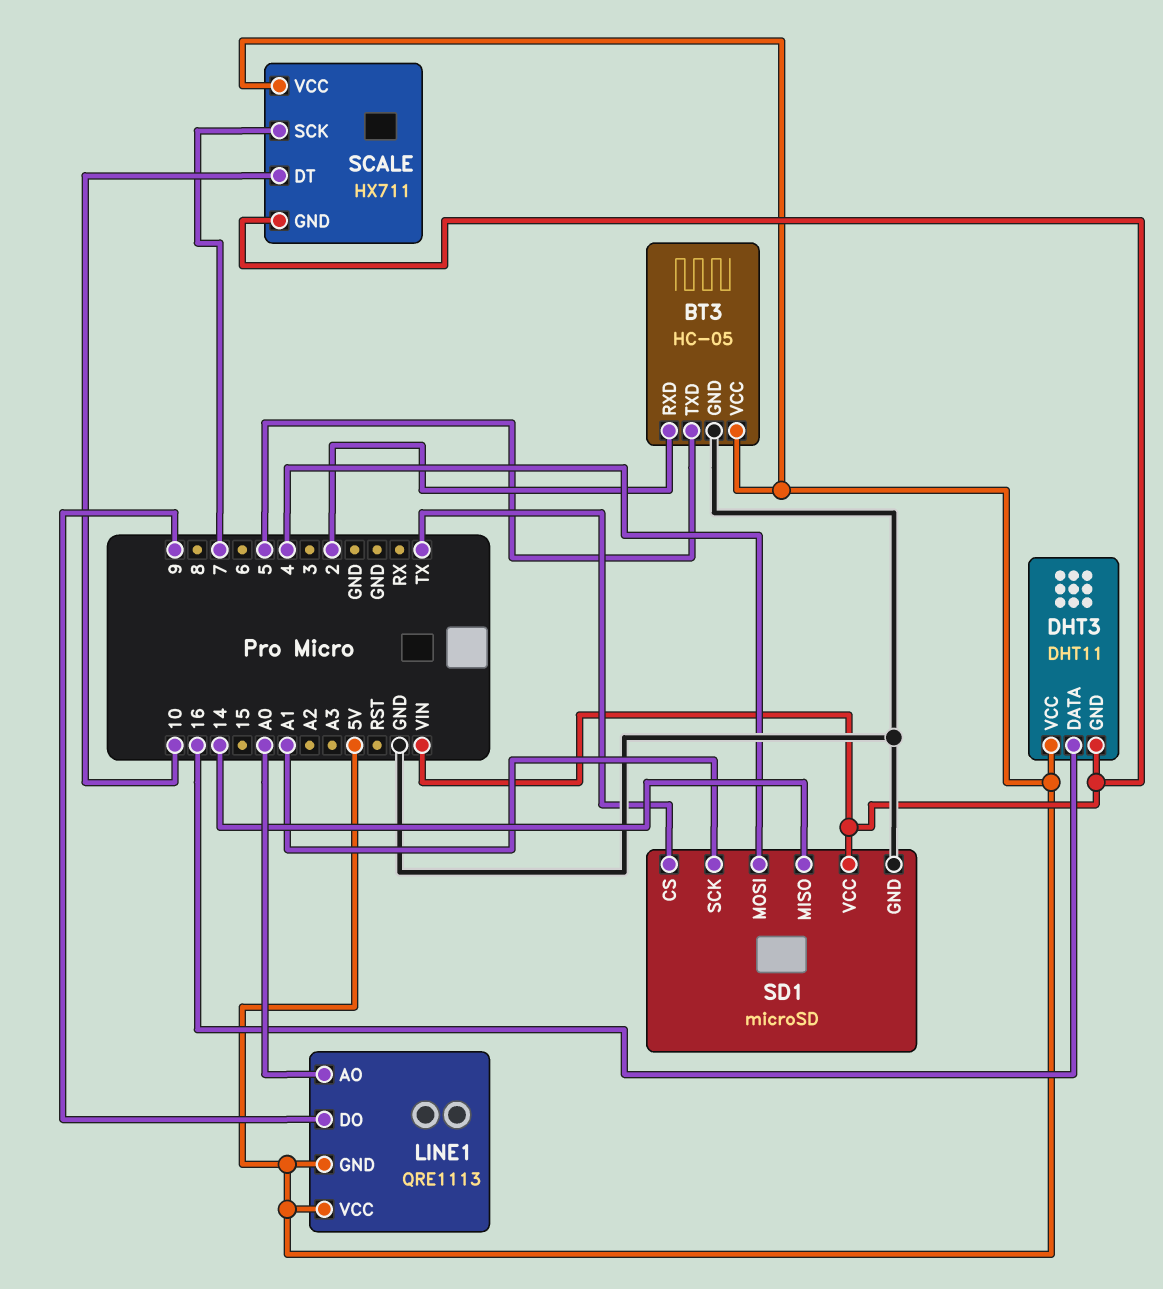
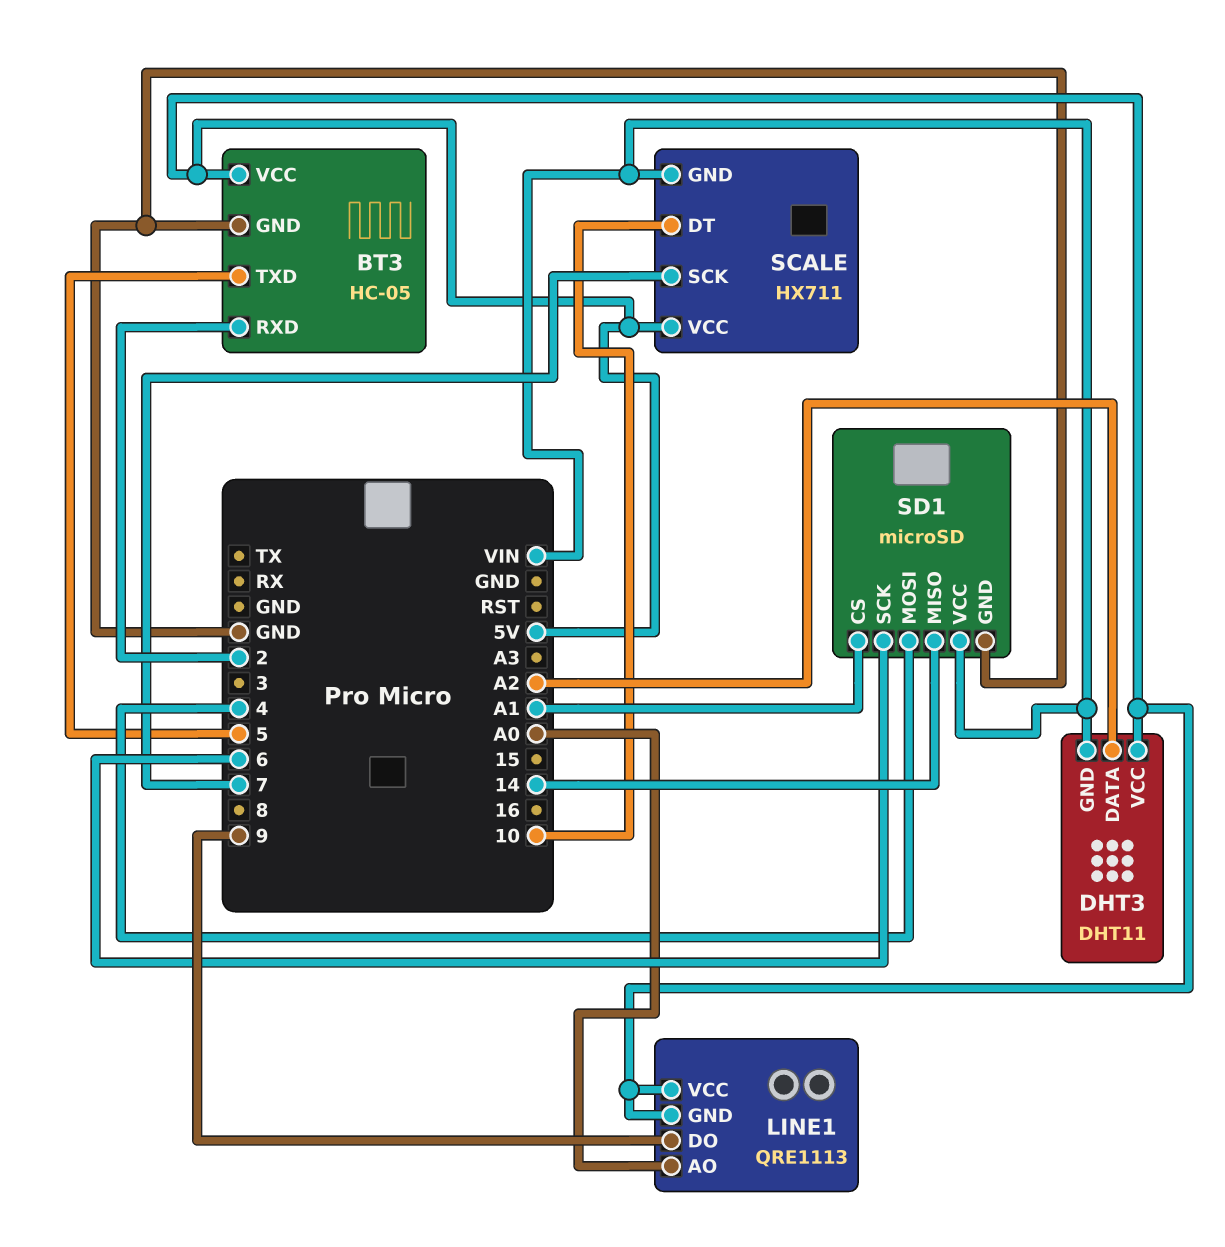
DHT3 pin DATA: 16 -> A2
SD1 pin CS: TX -> A1
SD1 pin SCK: A1 -> 6

